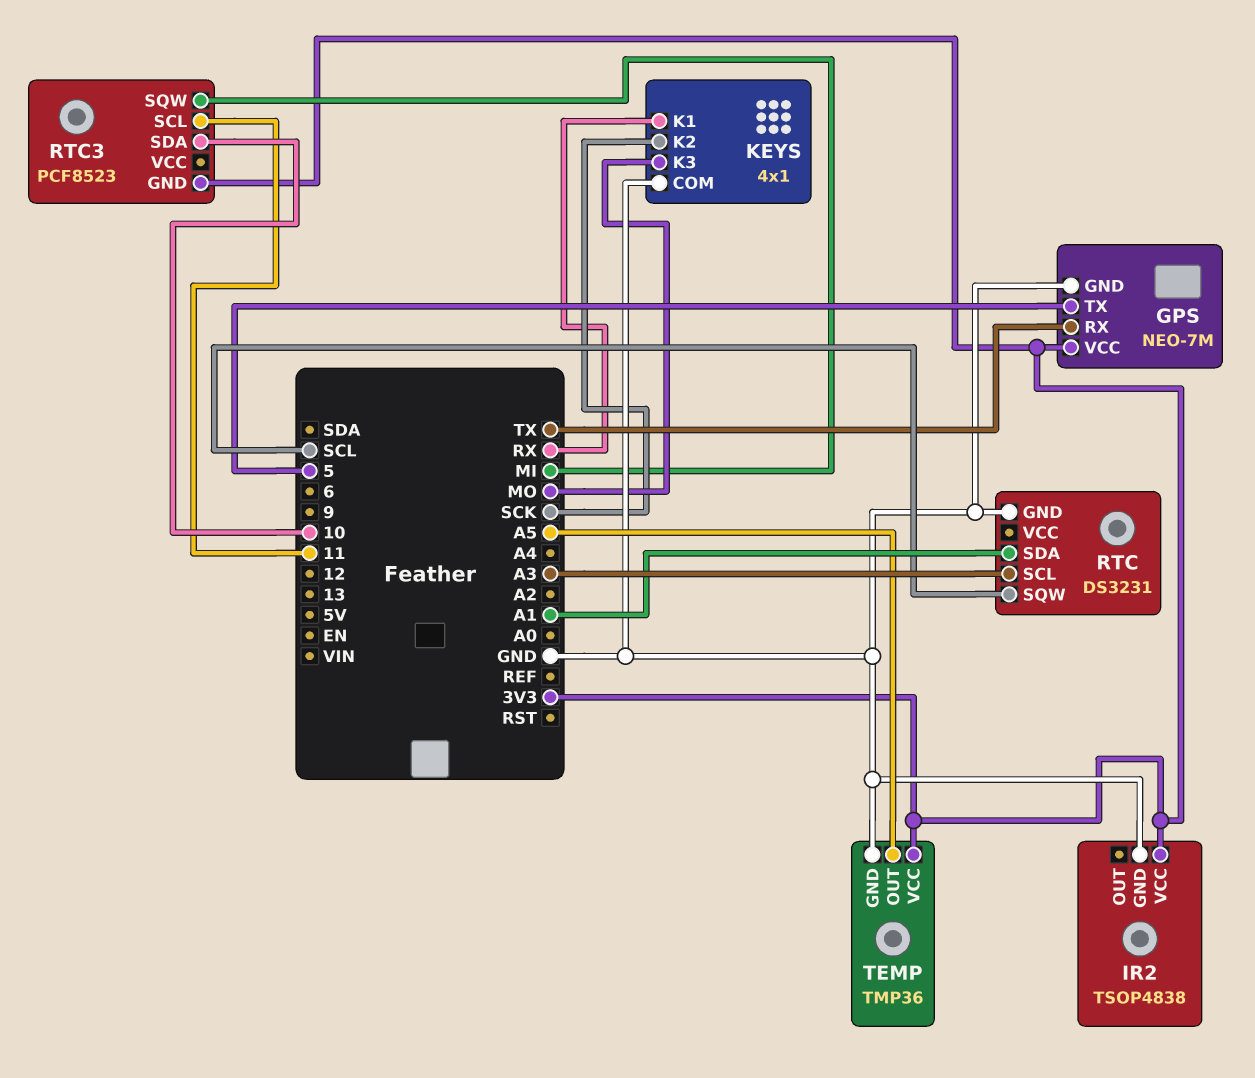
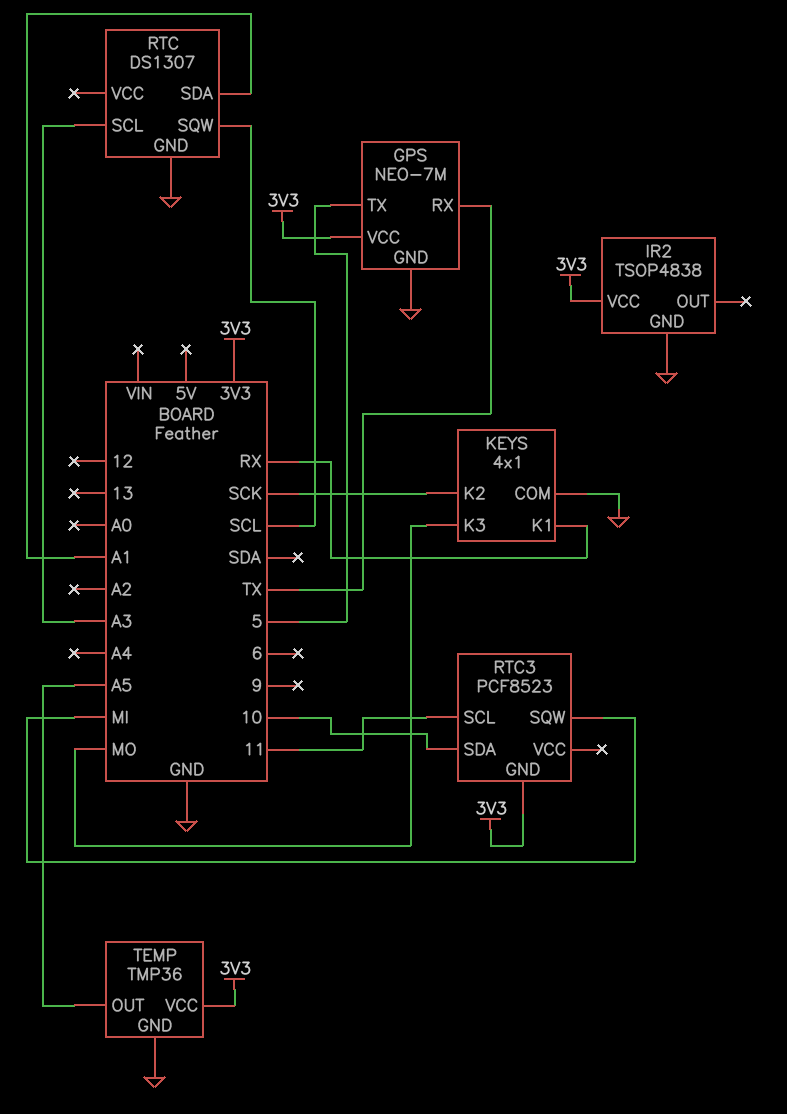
RTC: DS3231 -> DS1307

